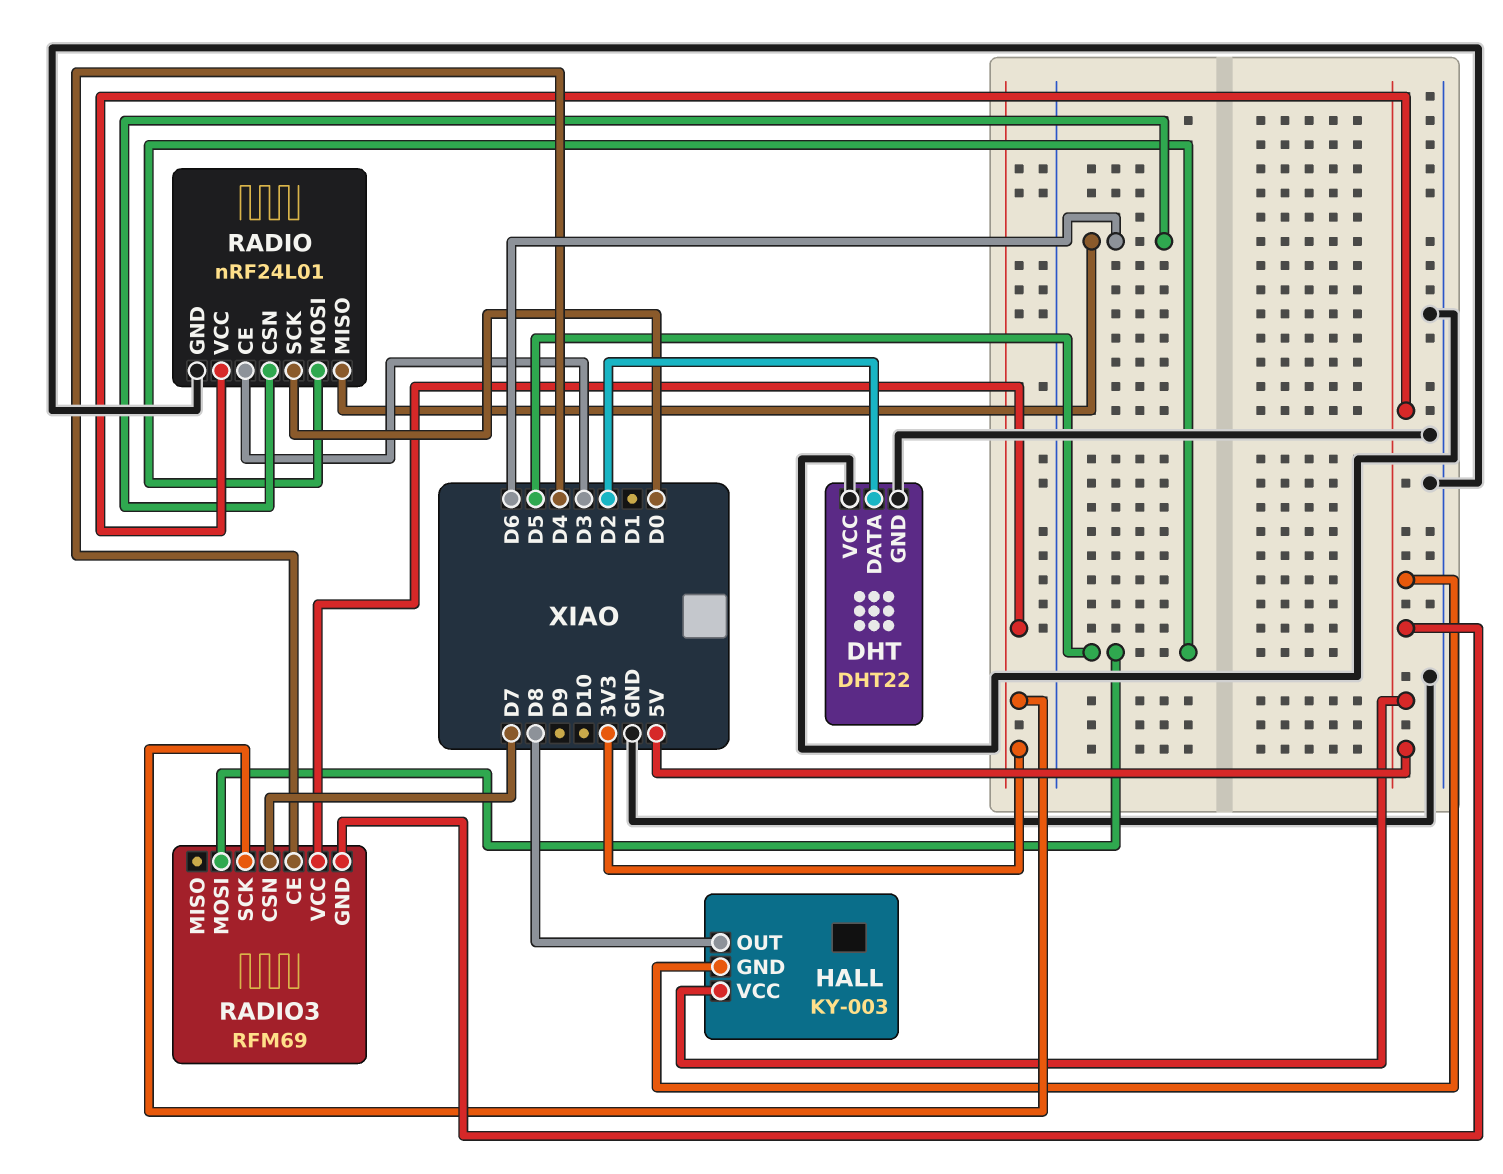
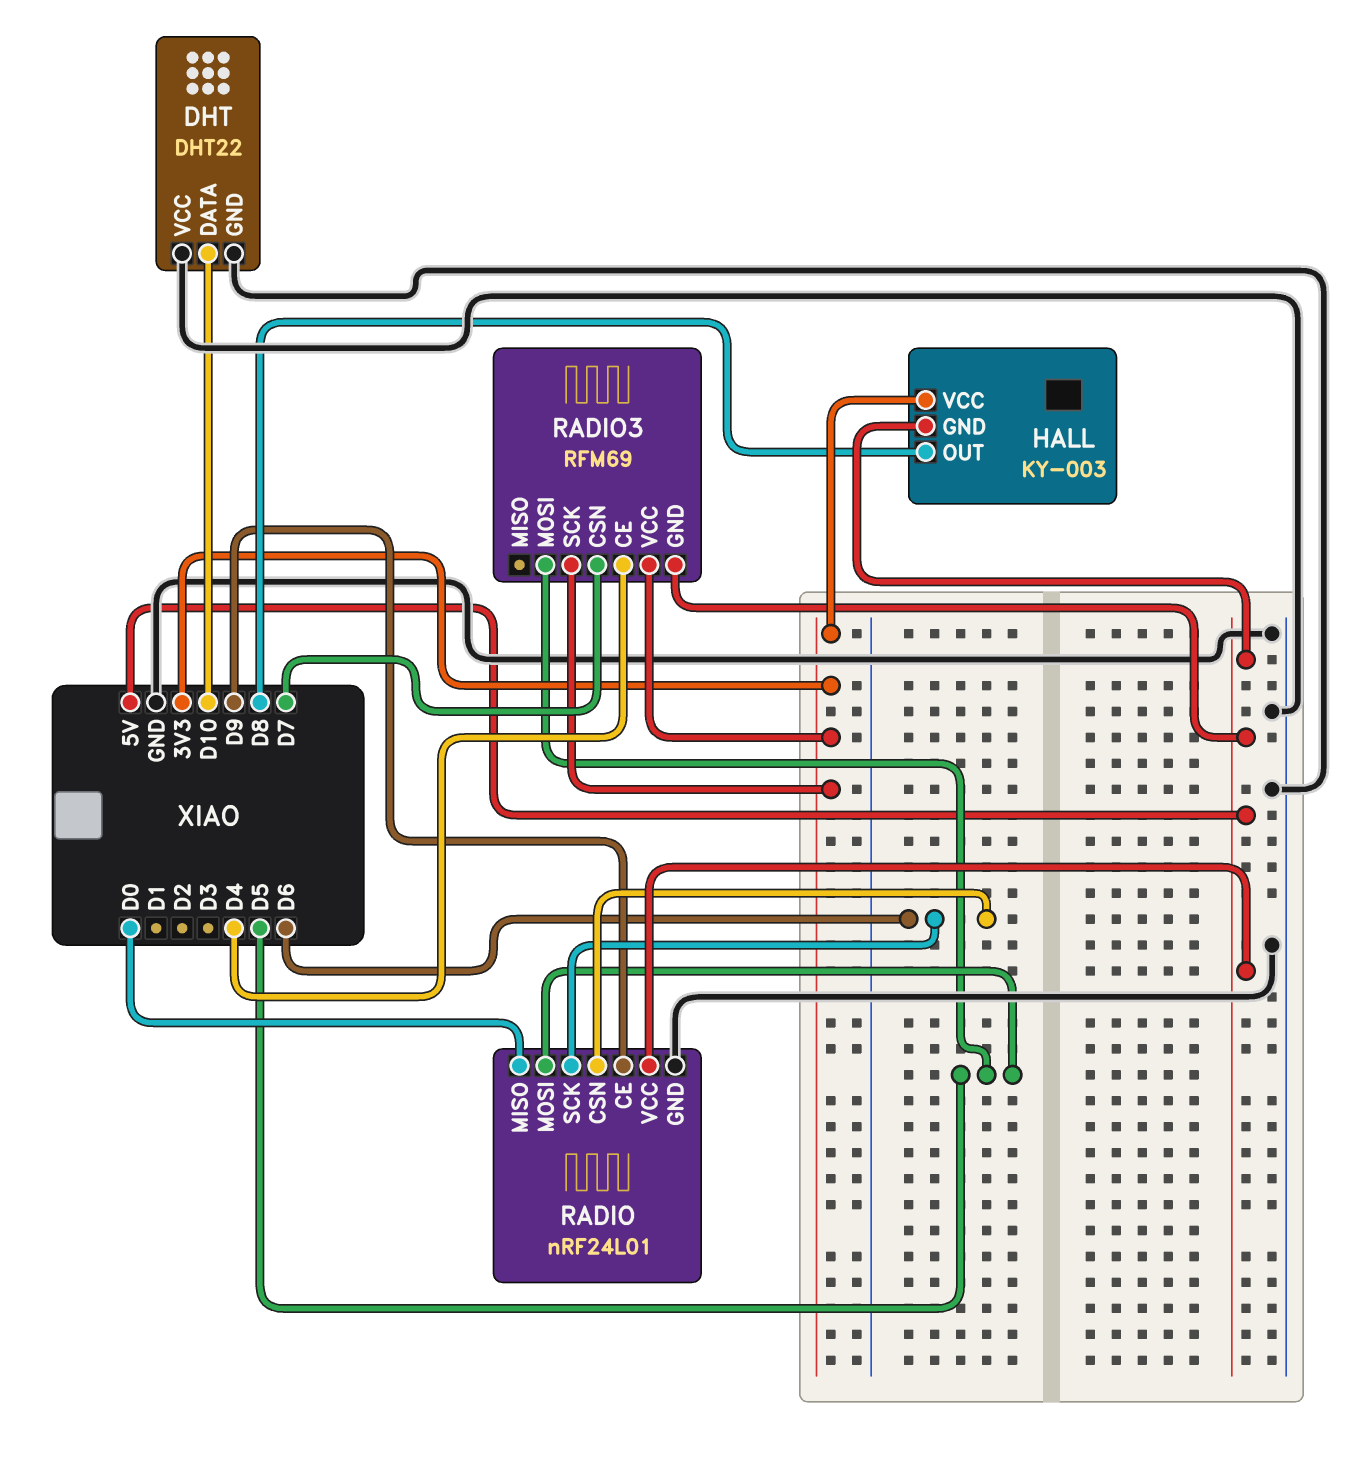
DHT pin DATA: D2 -> D10
HALL pin VCC: 5V -> 3V3
RADIO pin CE: D3 -> D9
RADIO pin MISO: D6 -> D0
RADIO pin SCK: D0 -> D6

